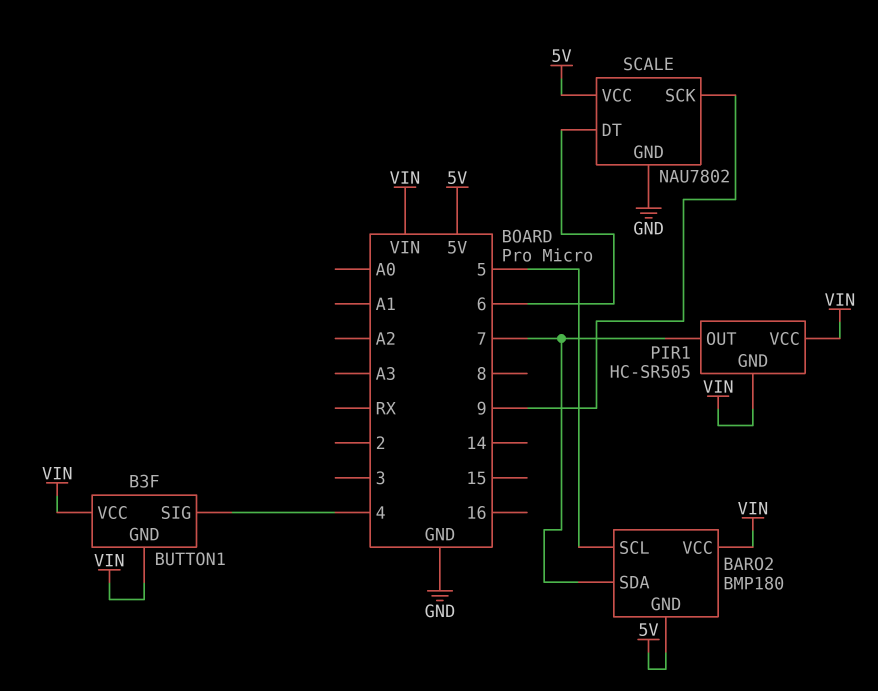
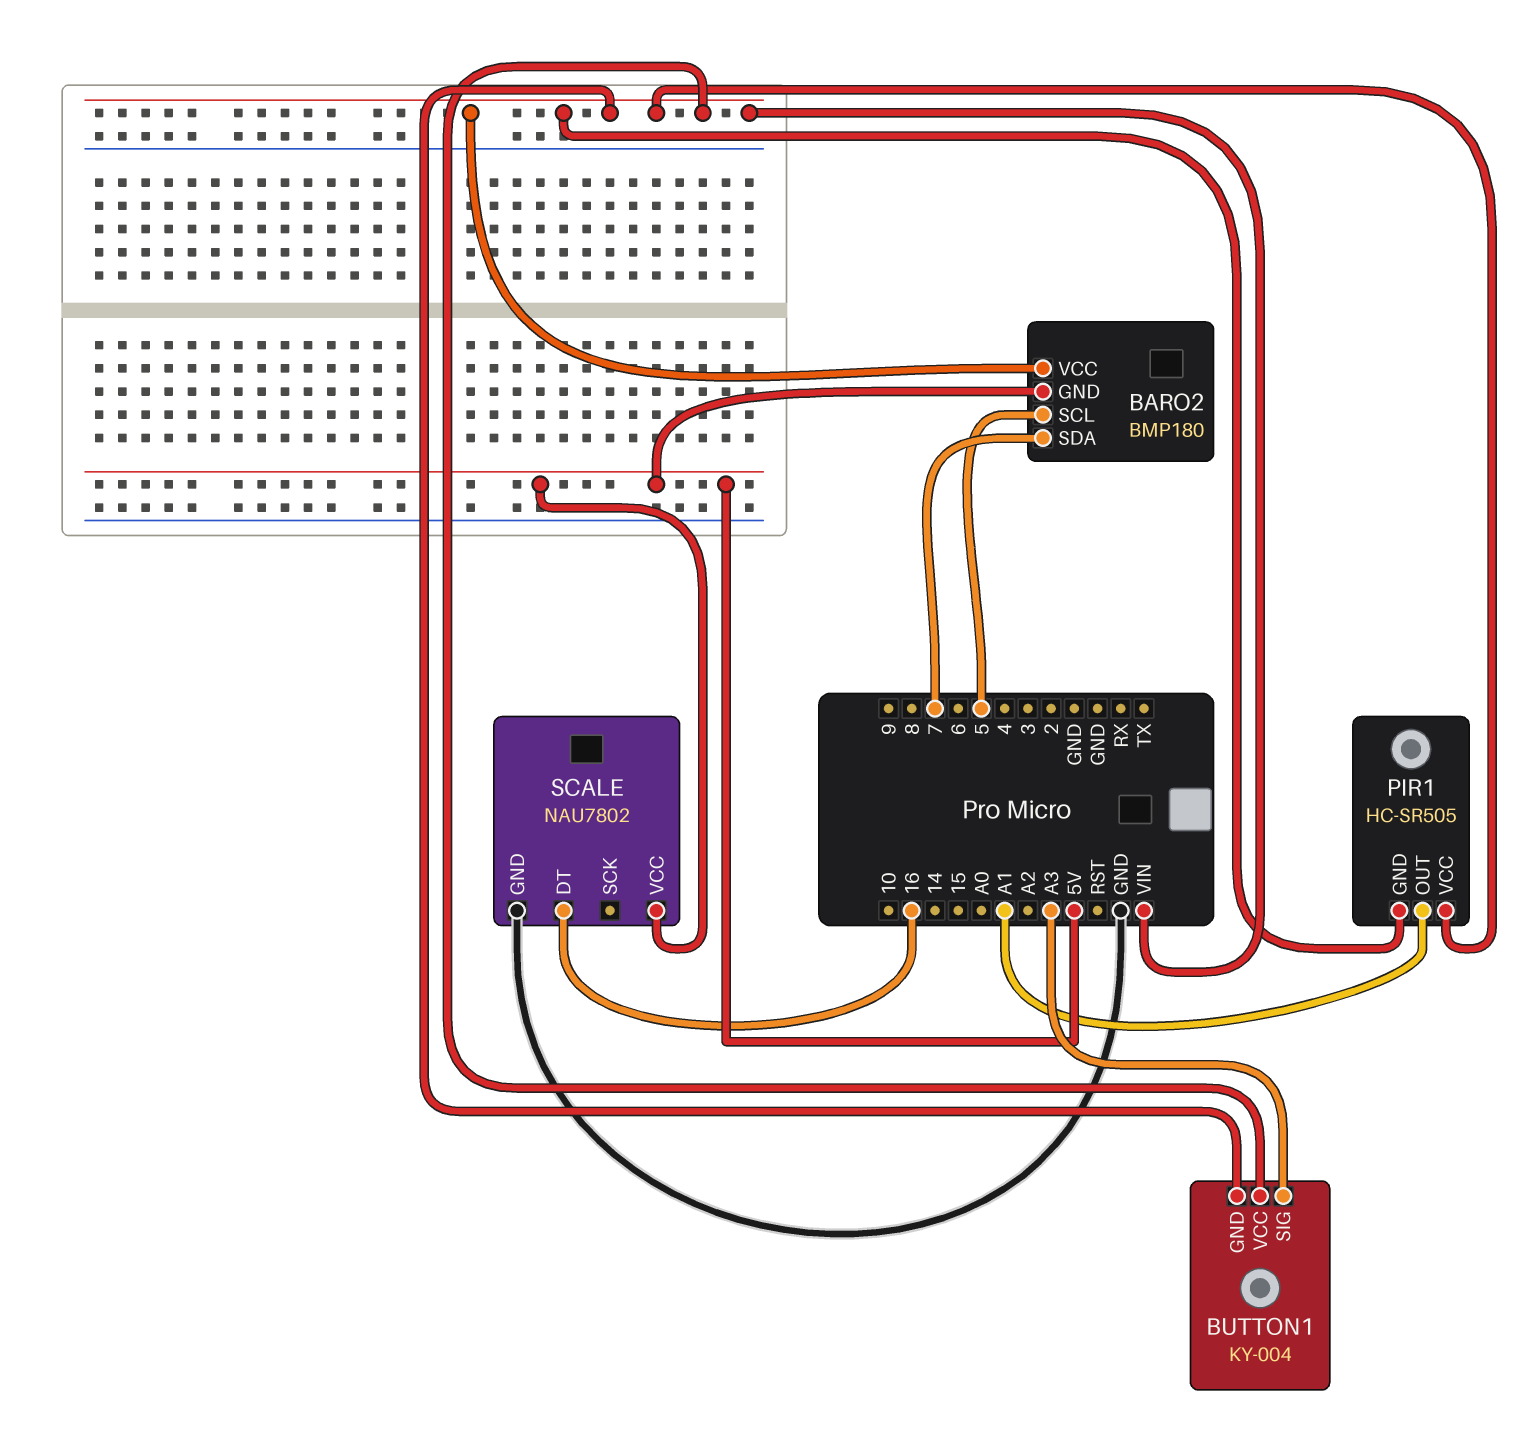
BUTTON1: B3F -> KY-004
BUTTON1 pin SIG: 4 -> A3
PIR1 pin OUT: 7 -> A1
SCALE pin DT: 6 -> 16
SCALE pin SCK: 9 -> none

